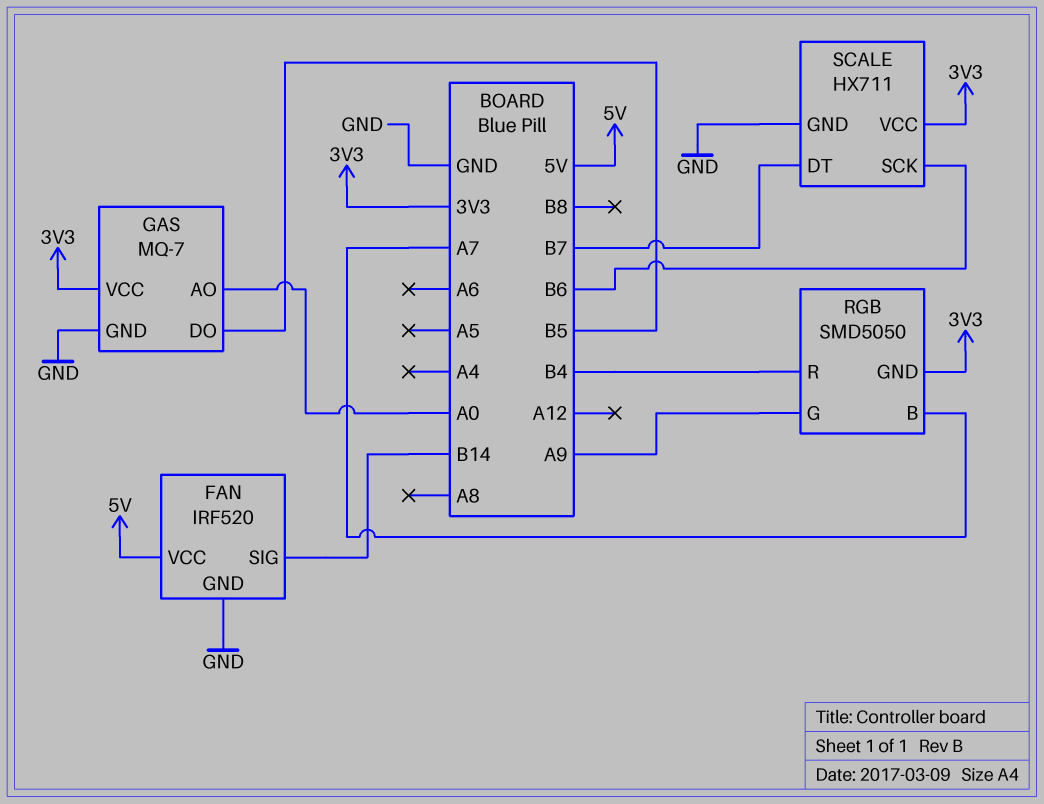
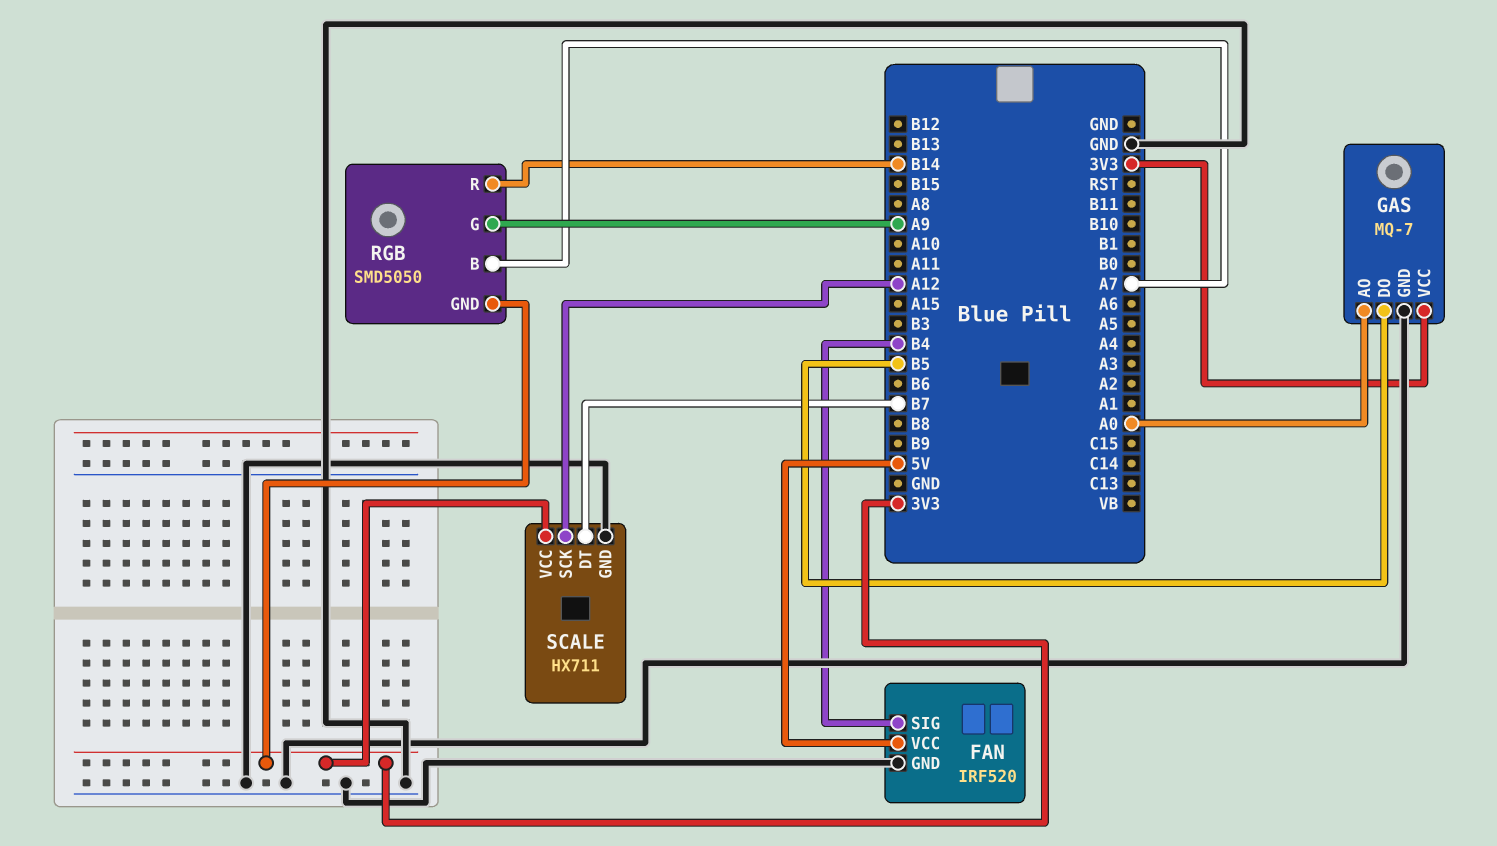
FAN pin SIG: B14 -> B4
RGB pin R: B4 -> B14
SCALE pin SCK: B6 -> A12

